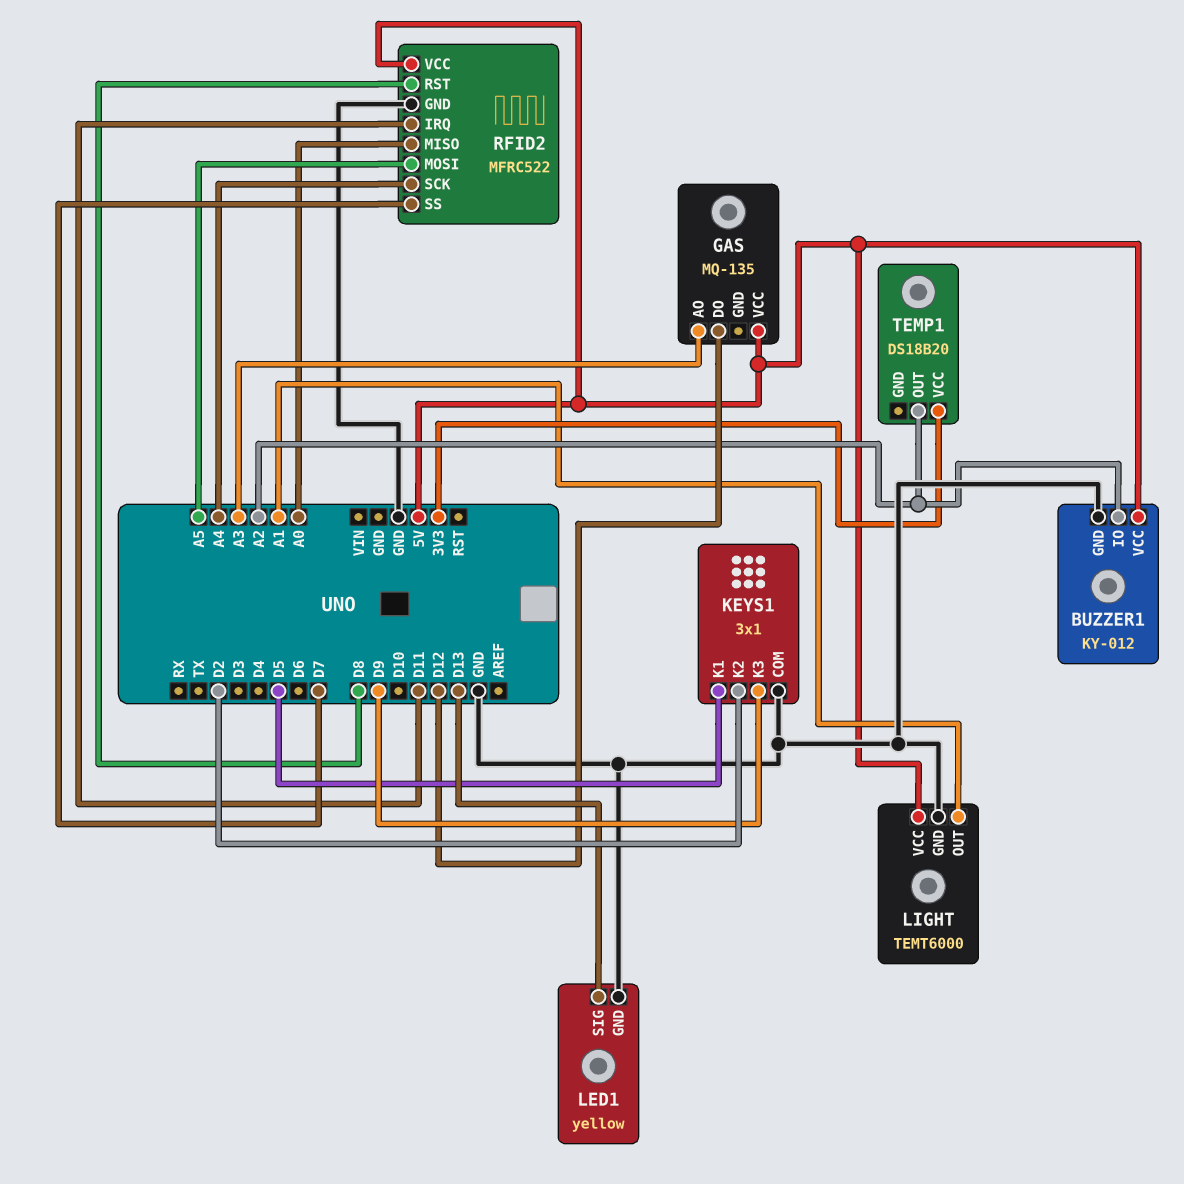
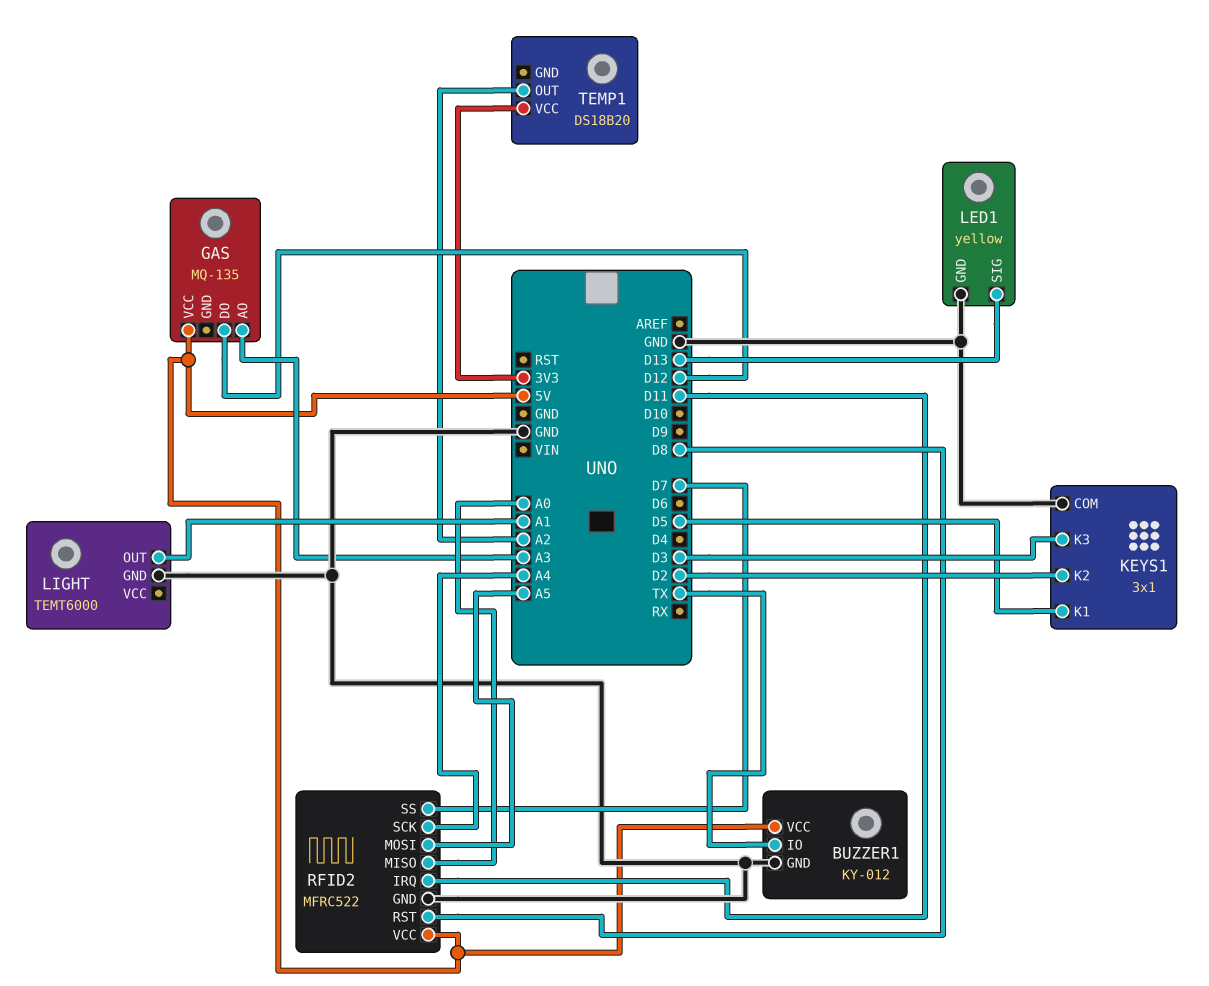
BUZZER1 pin IO: A2 -> TX
KEYS1 pin K3: D9 -> D3
LIGHT pin VCC: 5V -> none

